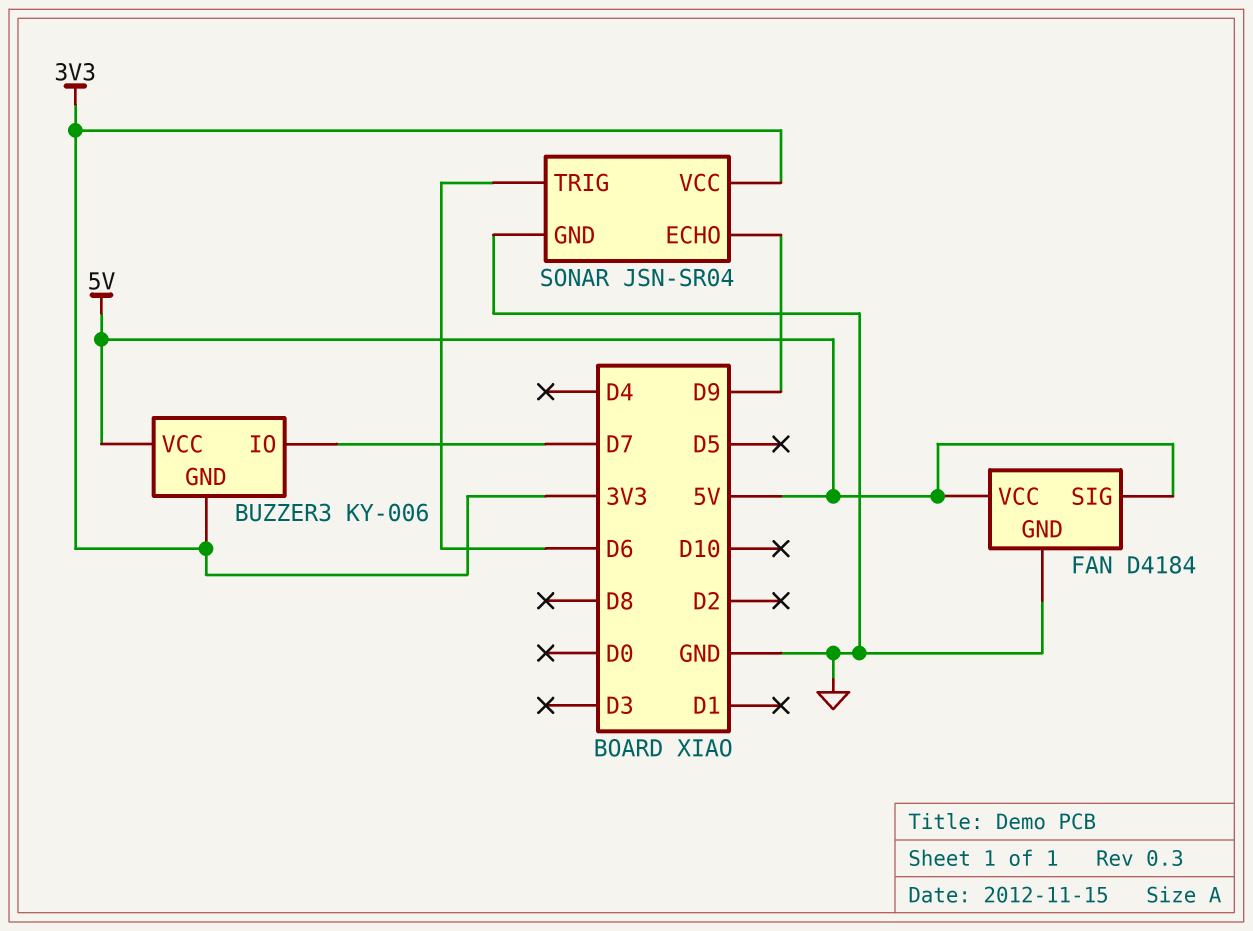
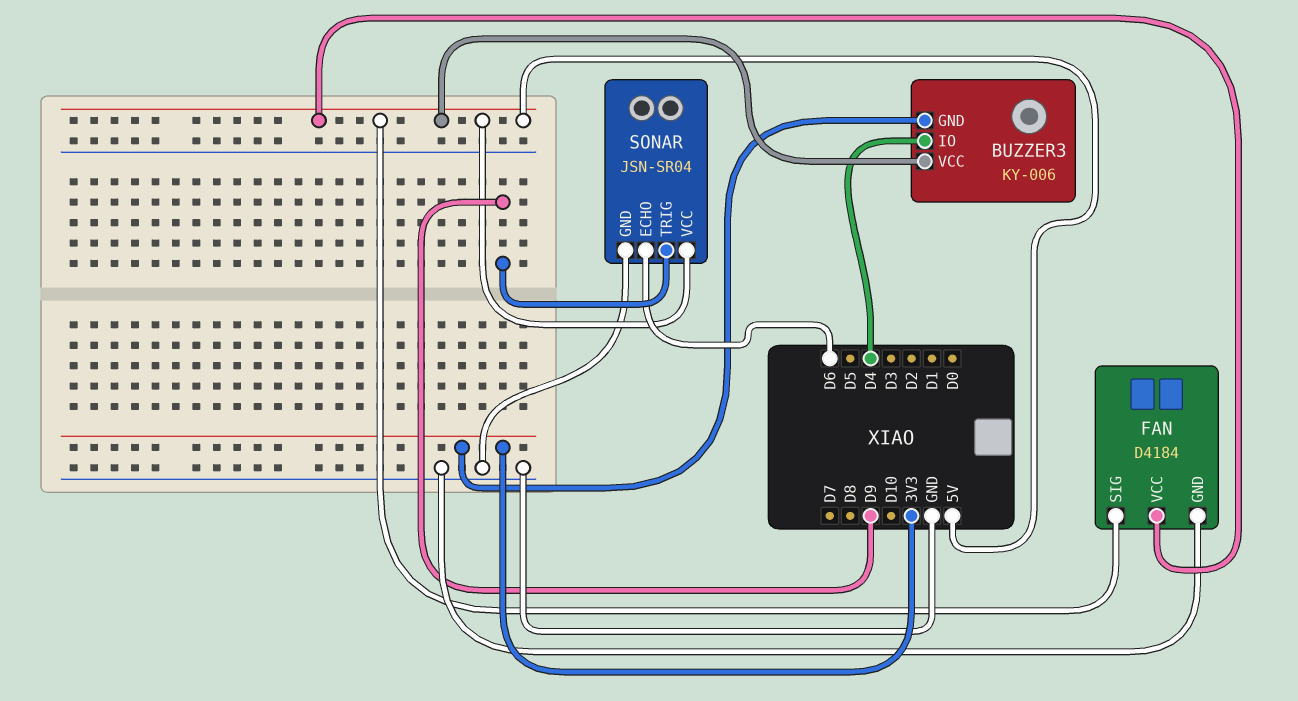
BUZZER3 pin IO: D7 -> D4
SONAR pin ECHO: D9 -> D6
SONAR pin TRIG: D6 -> D9
SONAR pin VCC: 3V3 -> 5V

